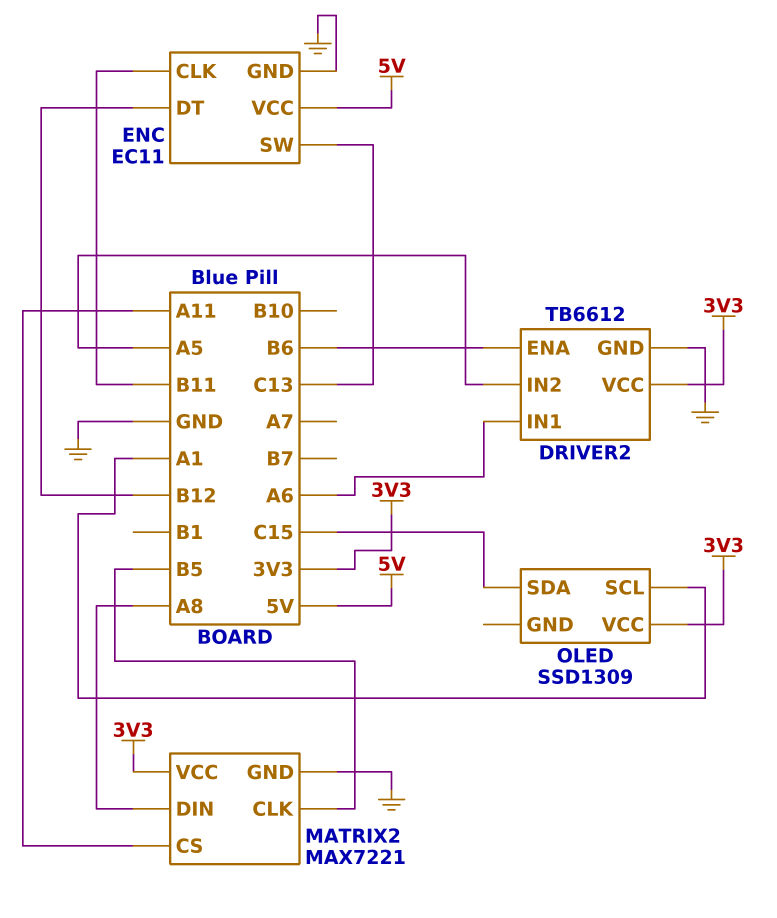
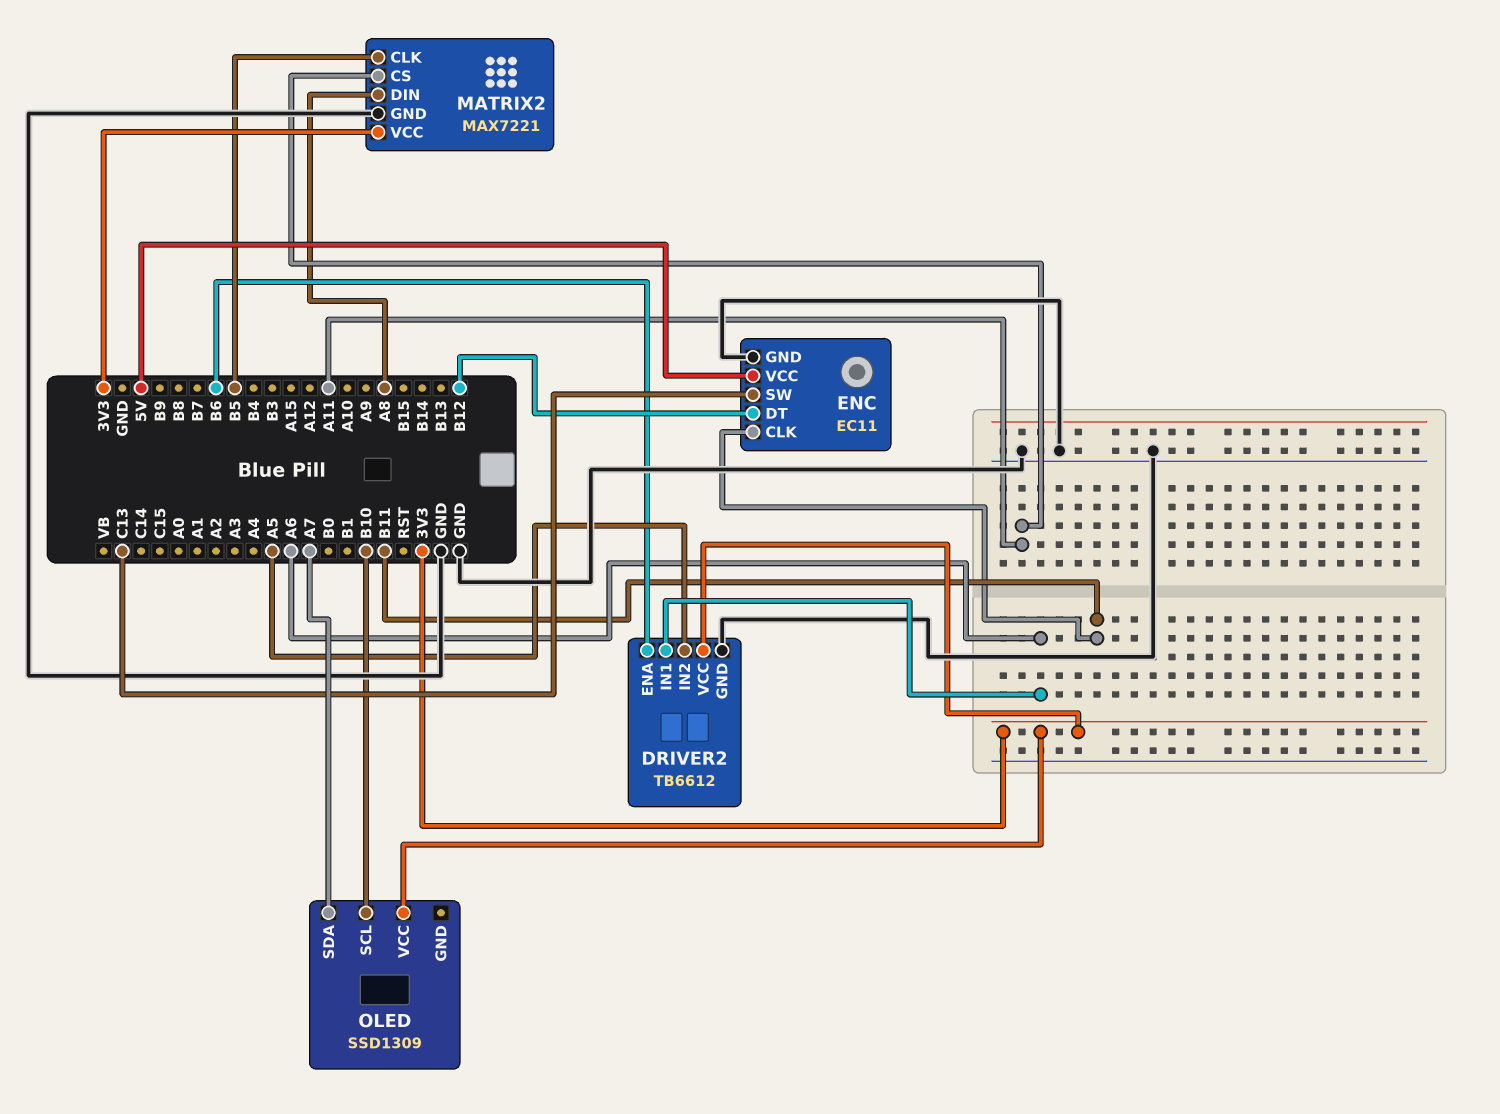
OLED pin SCL: A1 -> B10
OLED pin SDA: C15 -> A7

